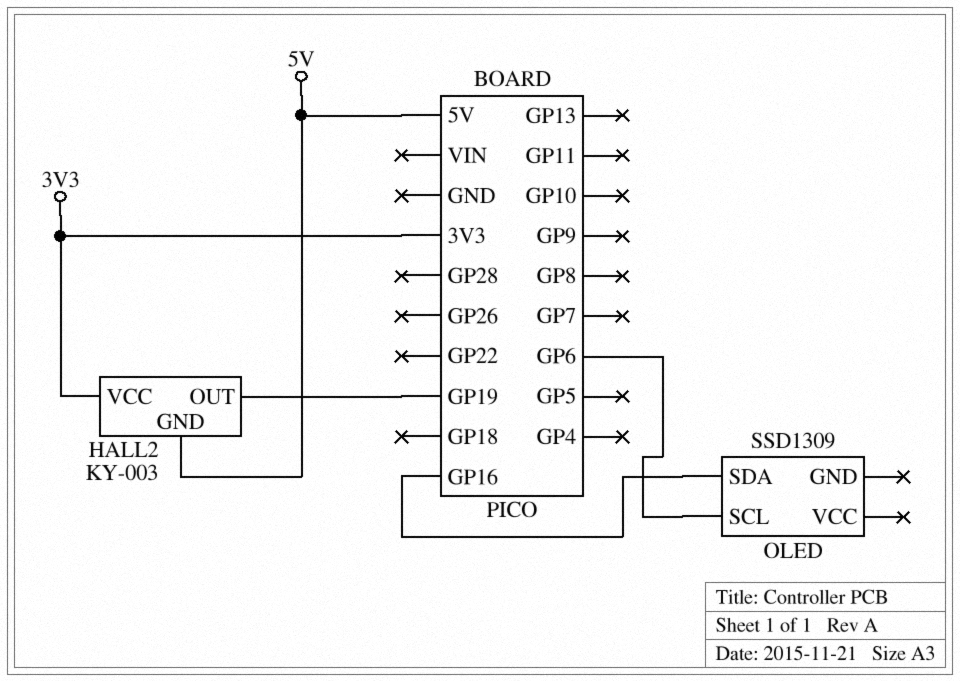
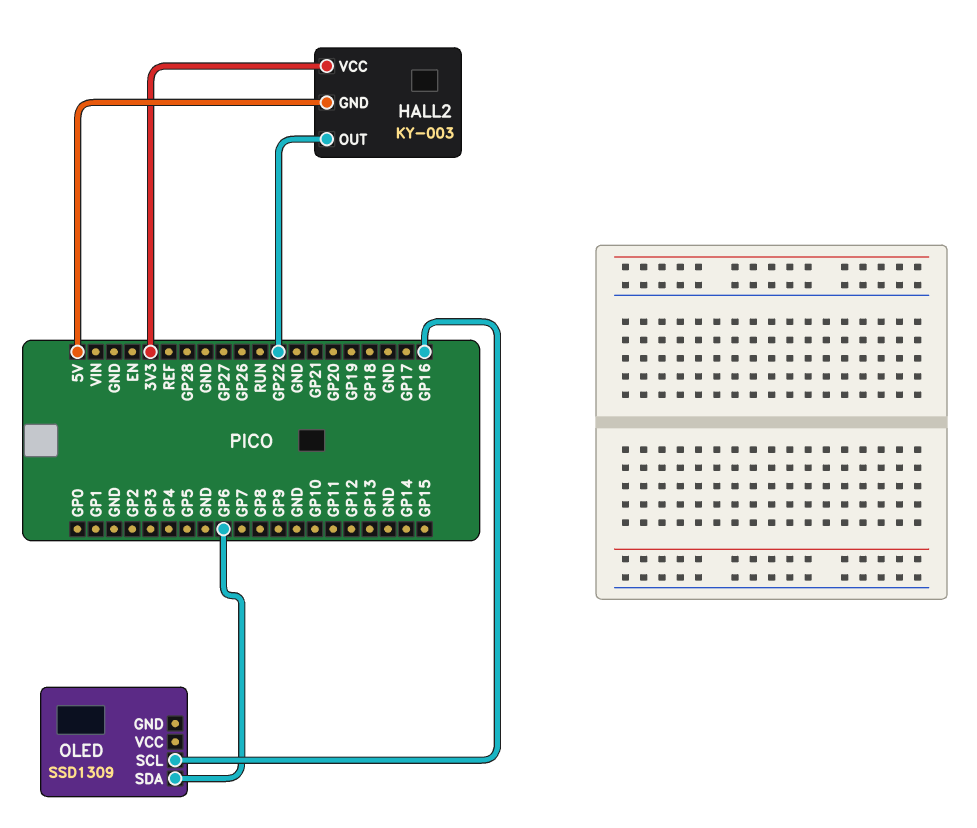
HALL2 pin OUT: GP19 -> GP22
OLED pin SCL: GP6 -> GP16
OLED pin SDA: GP16 -> GP6

